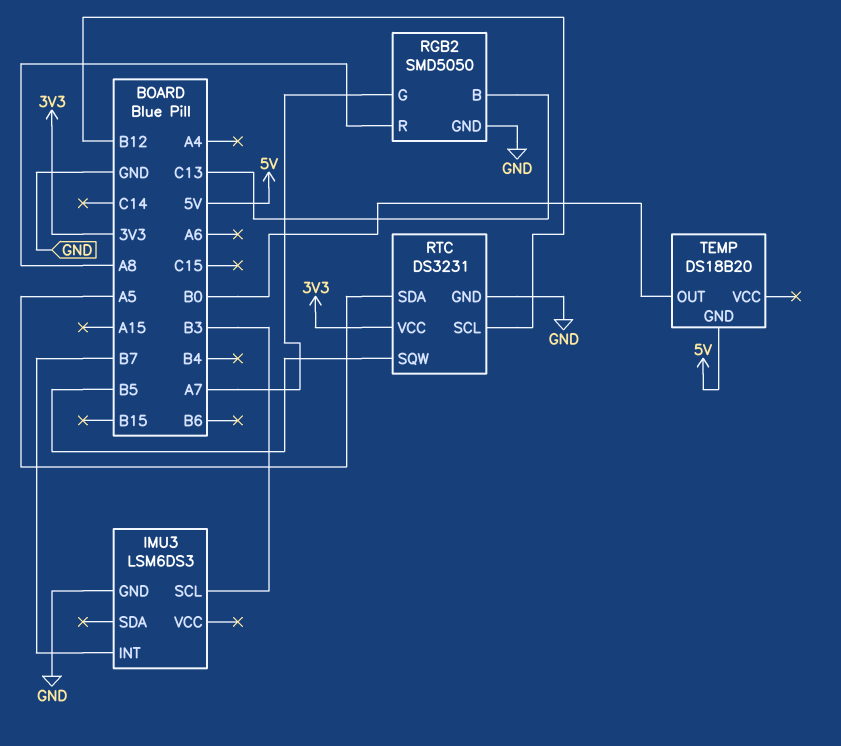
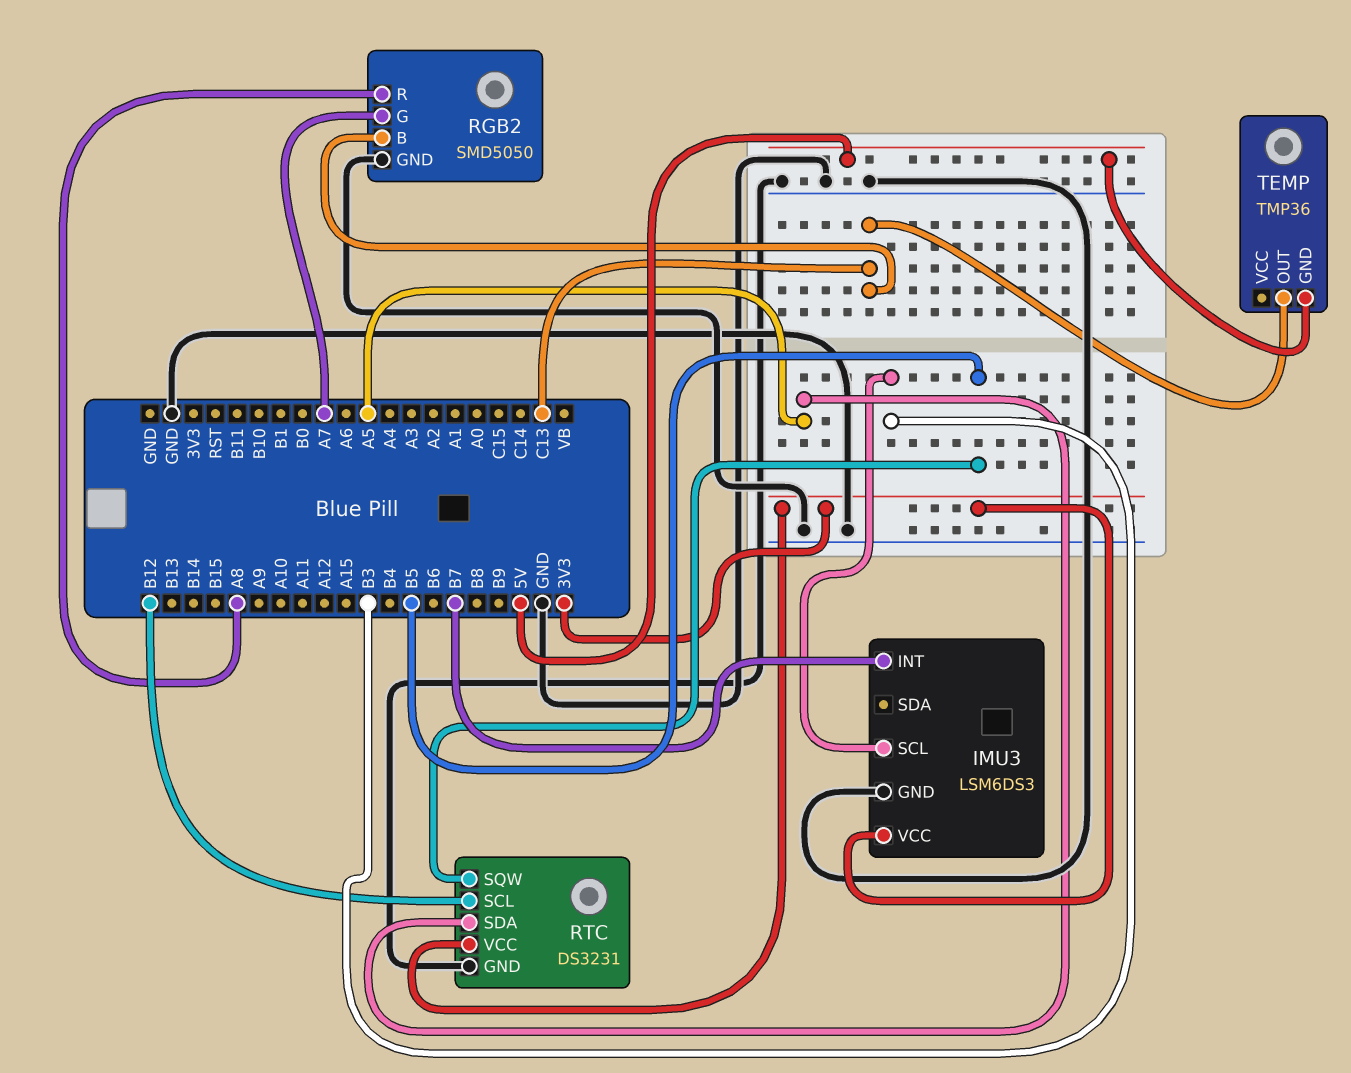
IMU3 pin VCC: none -> 3V3
TEMP: DS18B20 -> TMP36
TEMP pin OUT: B0 -> C13

